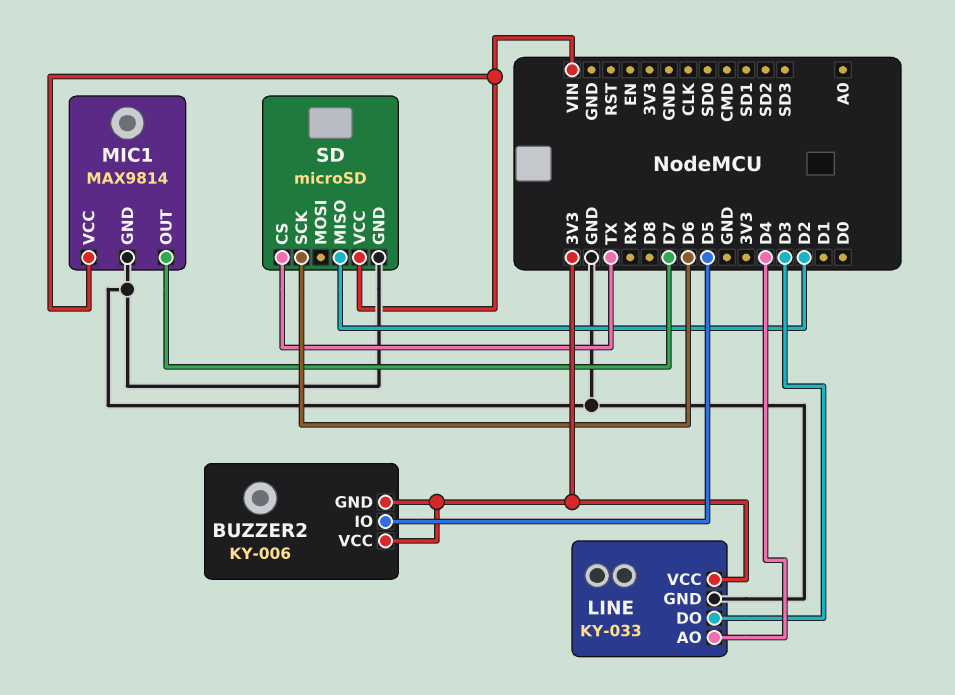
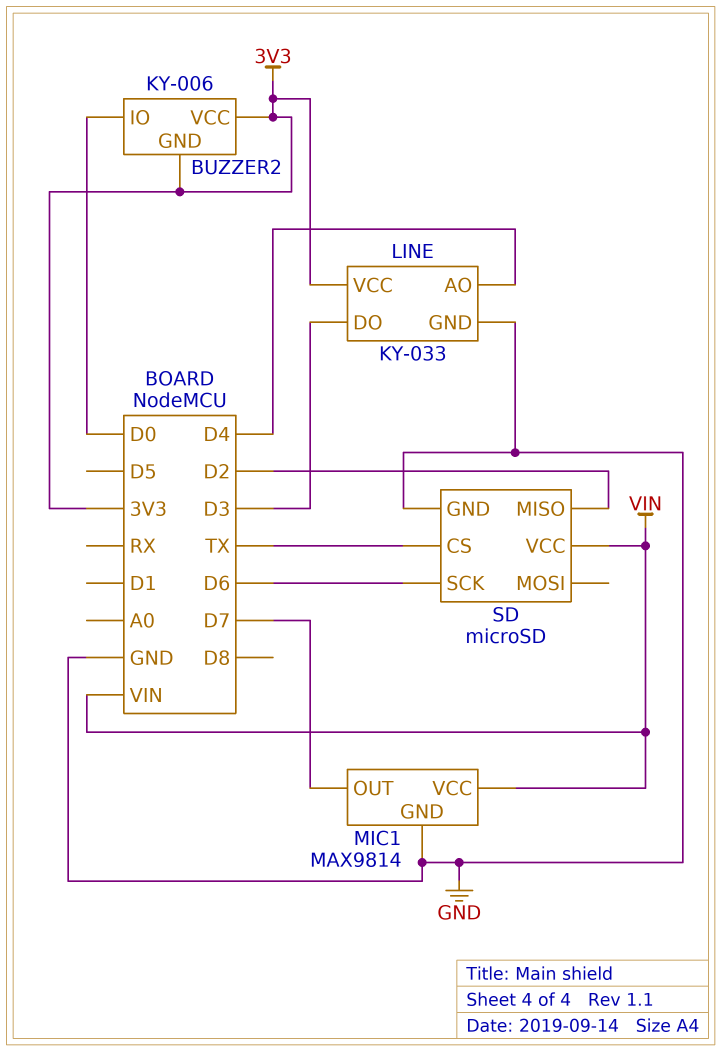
BUZZER2 pin IO: D5 -> D0

